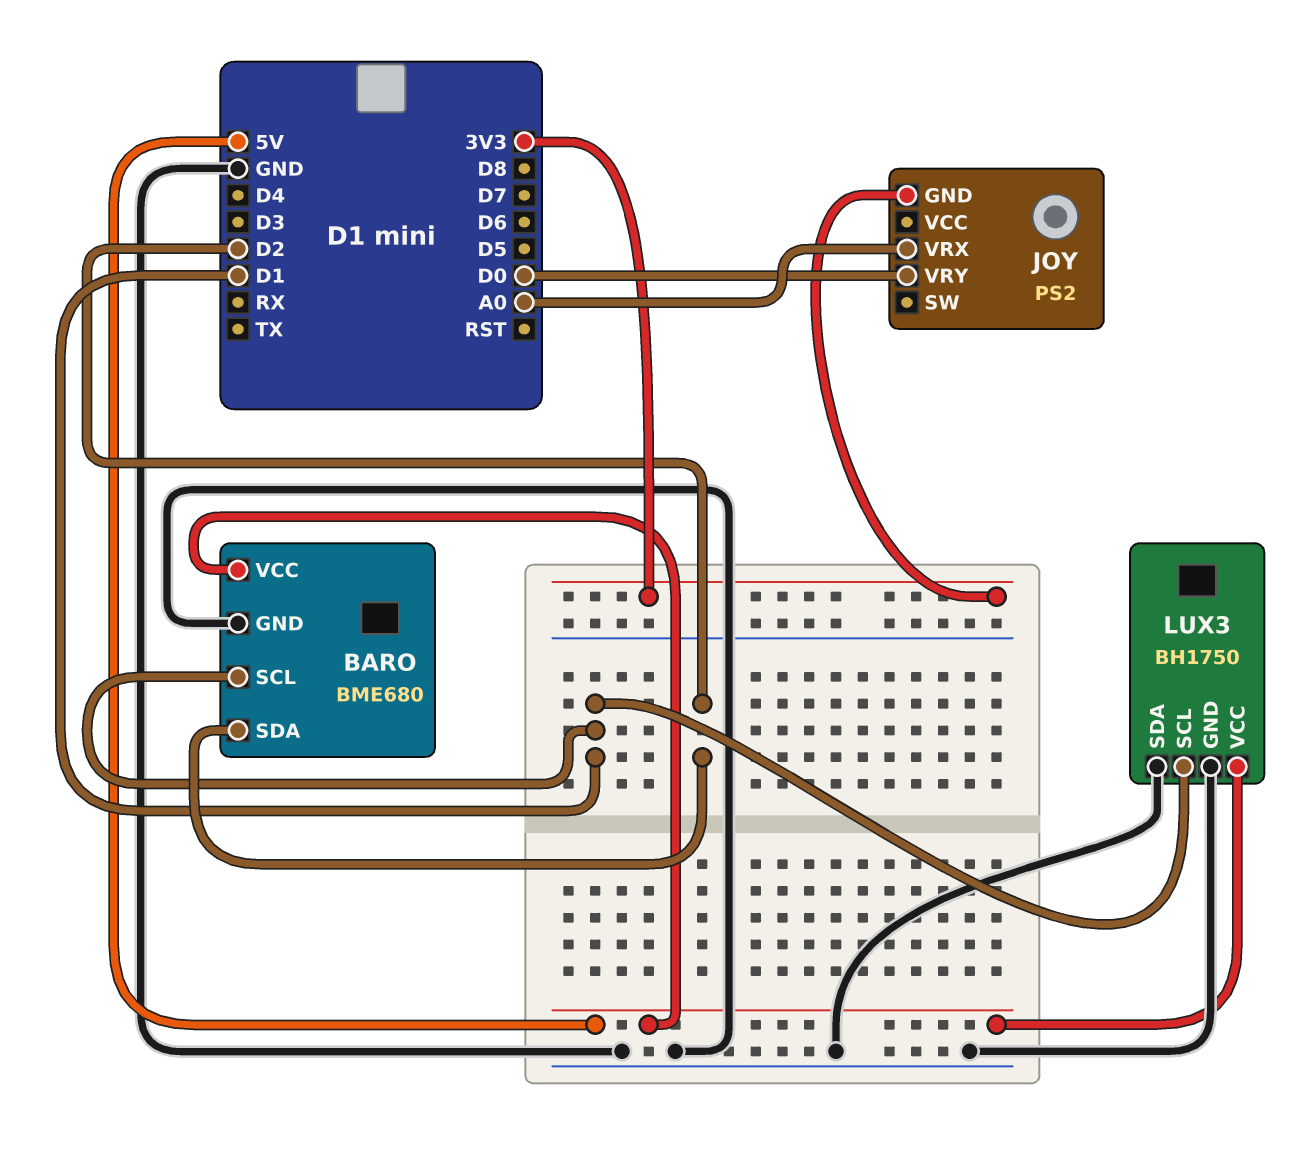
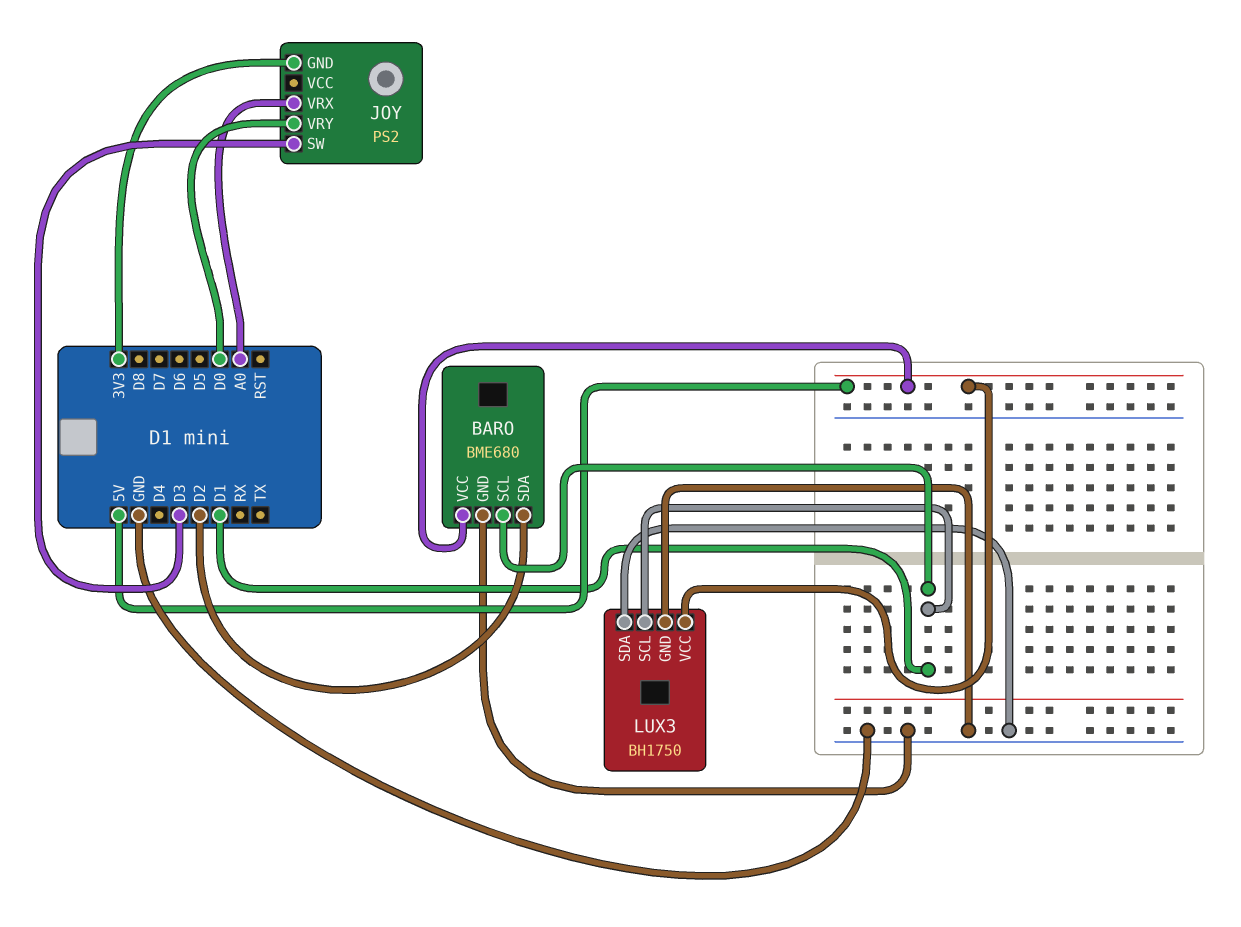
JOY pin SW: none -> D3

